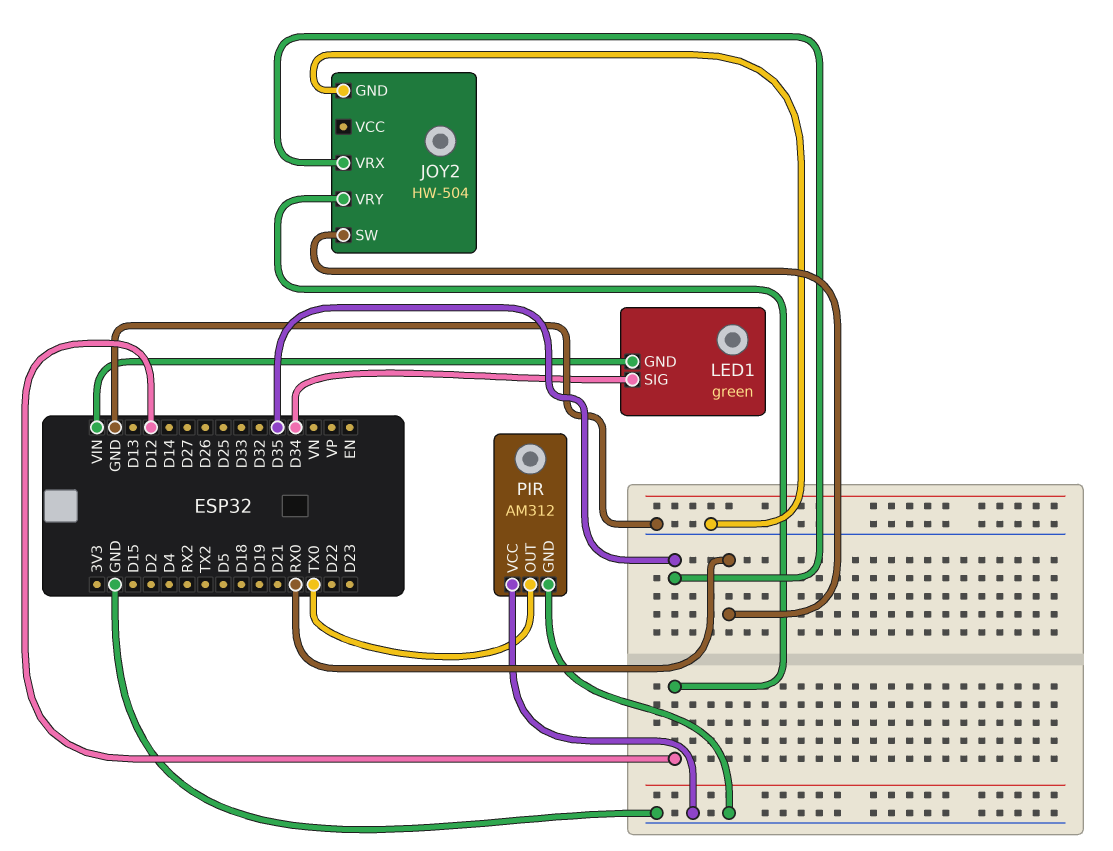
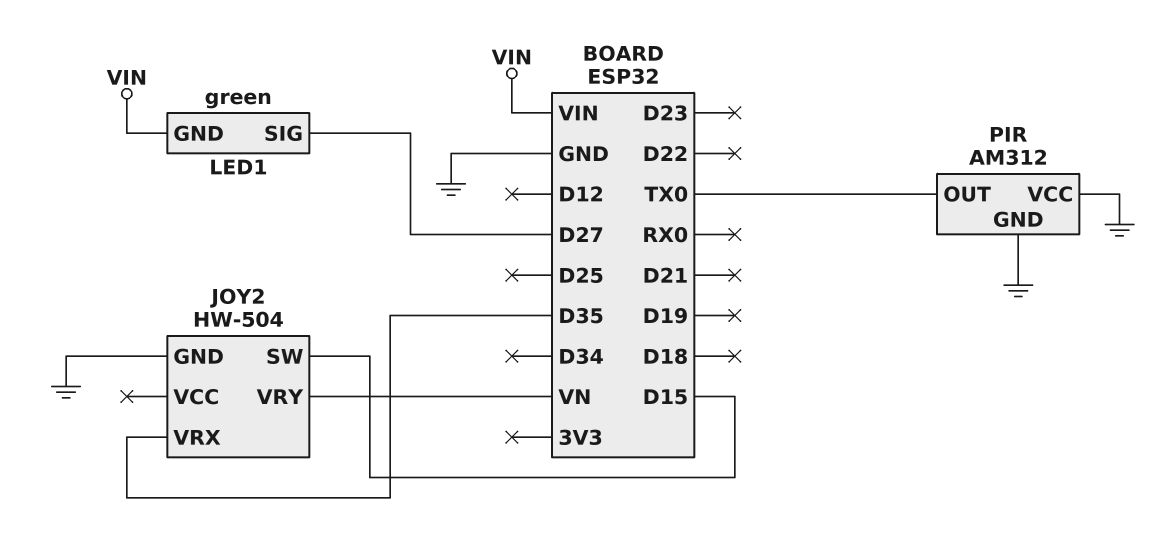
JOY2 pin SW: RX0 -> D15
JOY2 pin VRY: D12 -> VN
LED1 pin SIG: D34 -> D27

